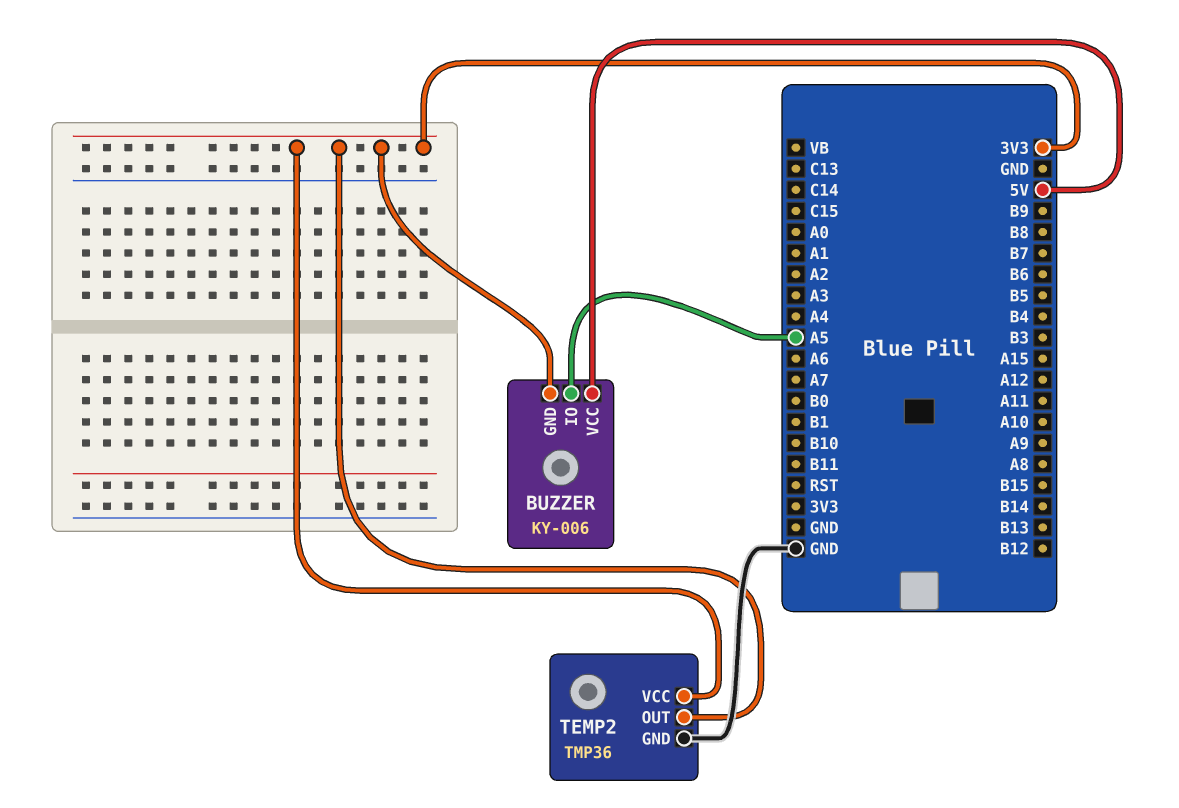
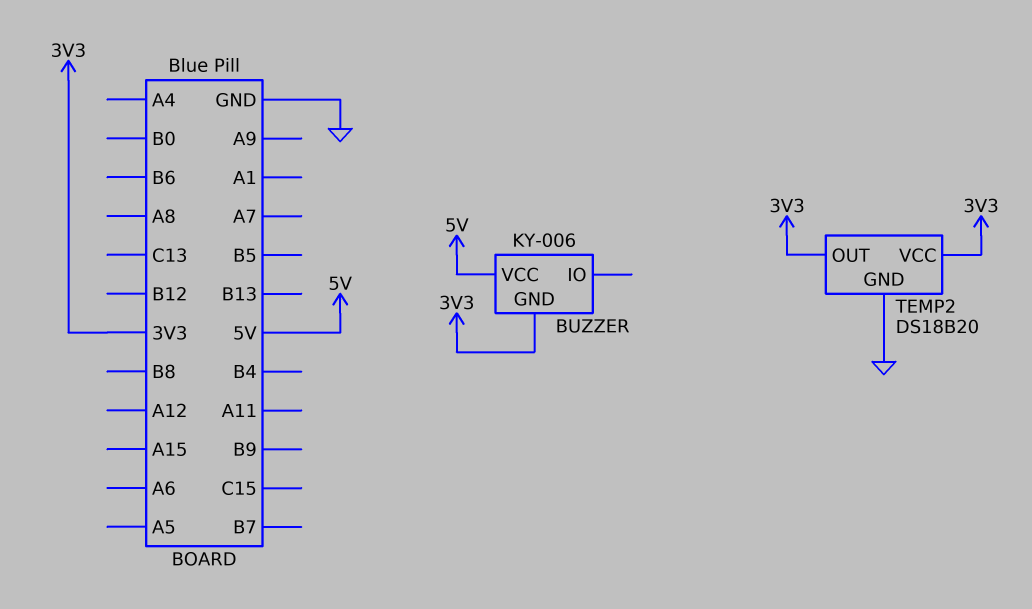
BUZZER pin IO: A5 -> none
TEMP2: TMP36 -> DS18B20

